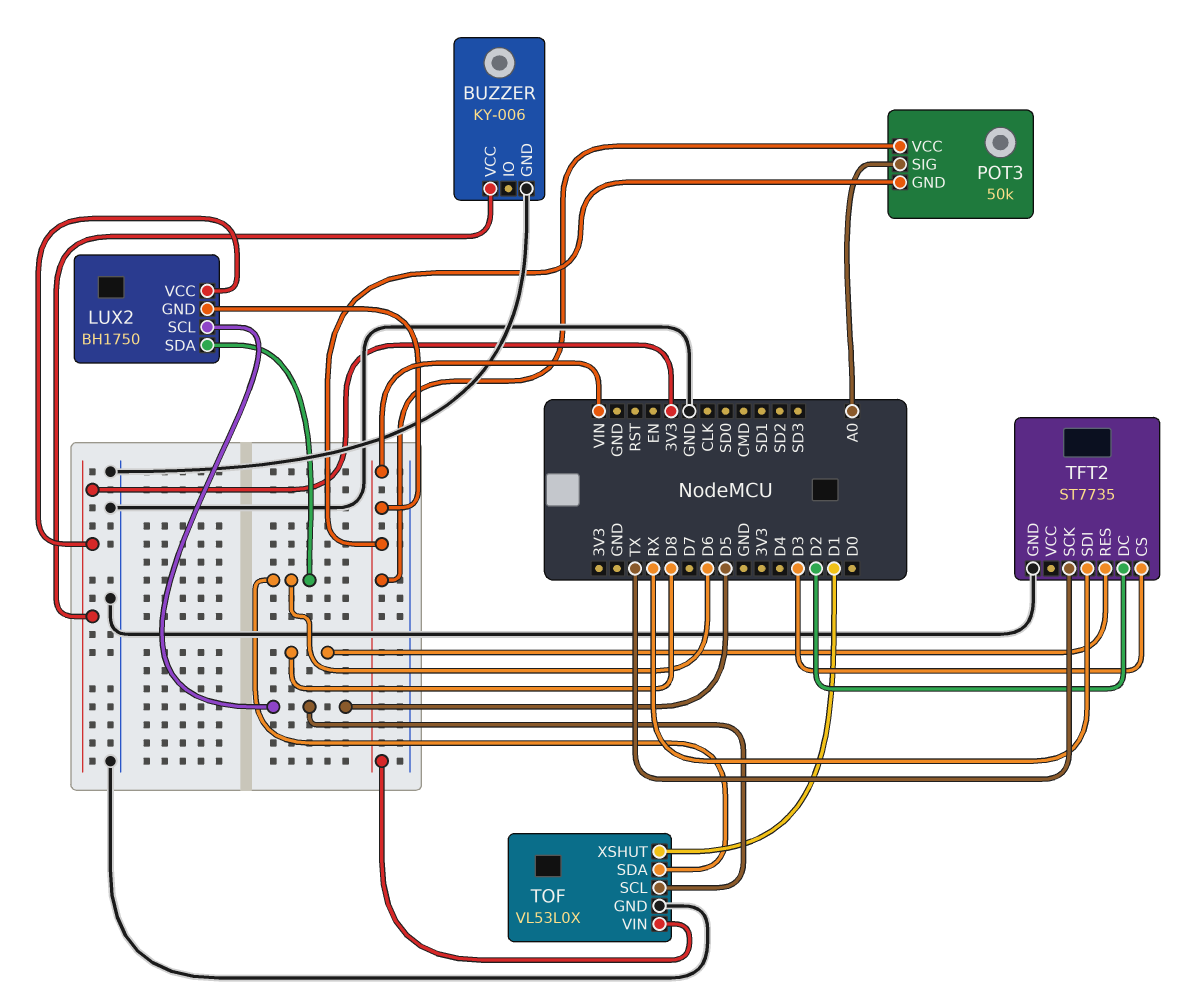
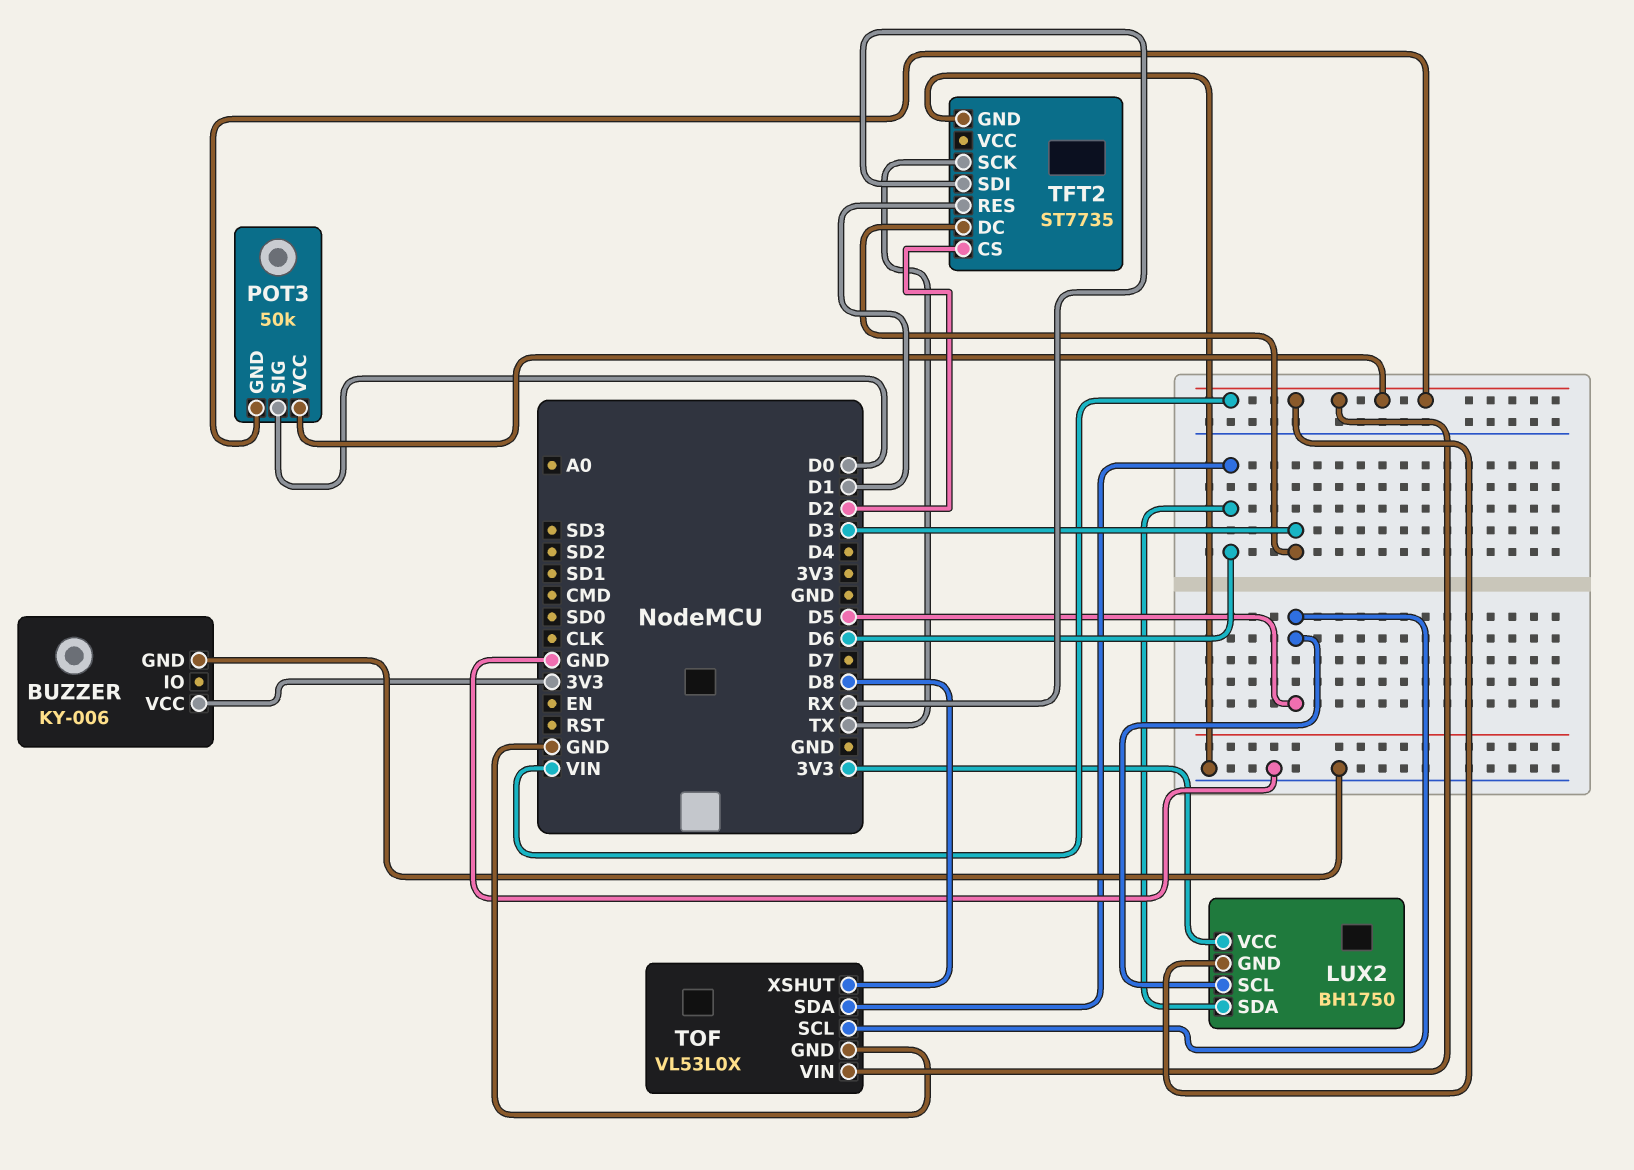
POT3 pin SIG: A0 -> D0
TFT2 pin CS: D3 -> D2
TFT2 pin DC: D2 -> D3
TFT2 pin RES: D8 -> D1
TOF pin XSHUT: D1 -> D8

